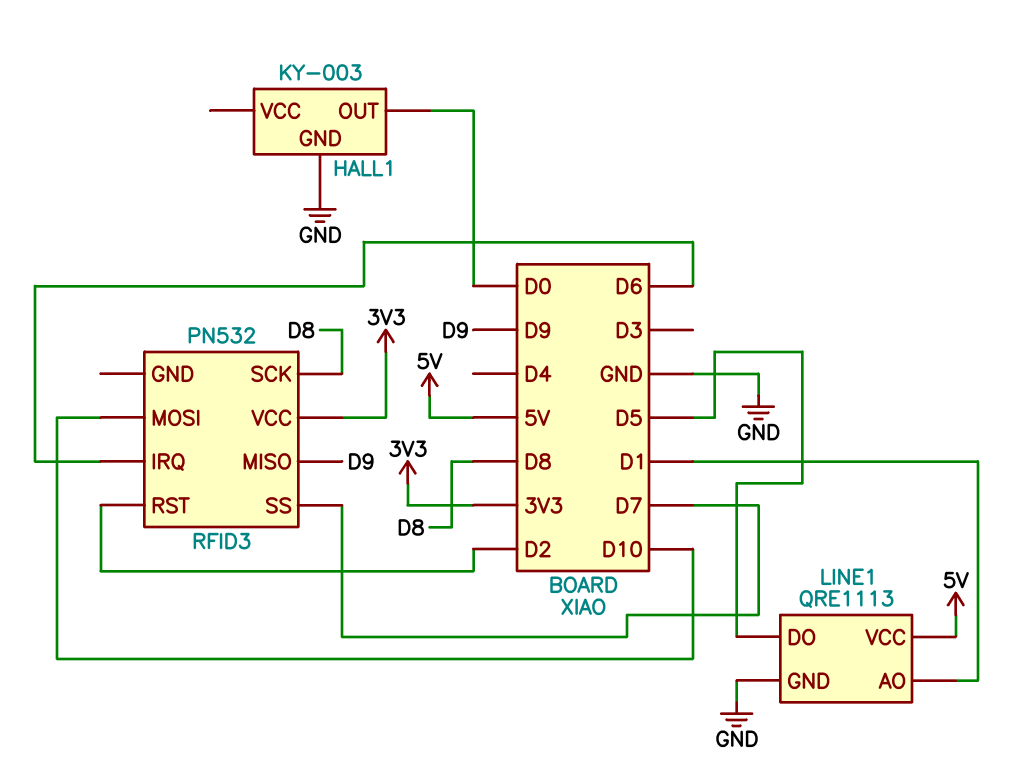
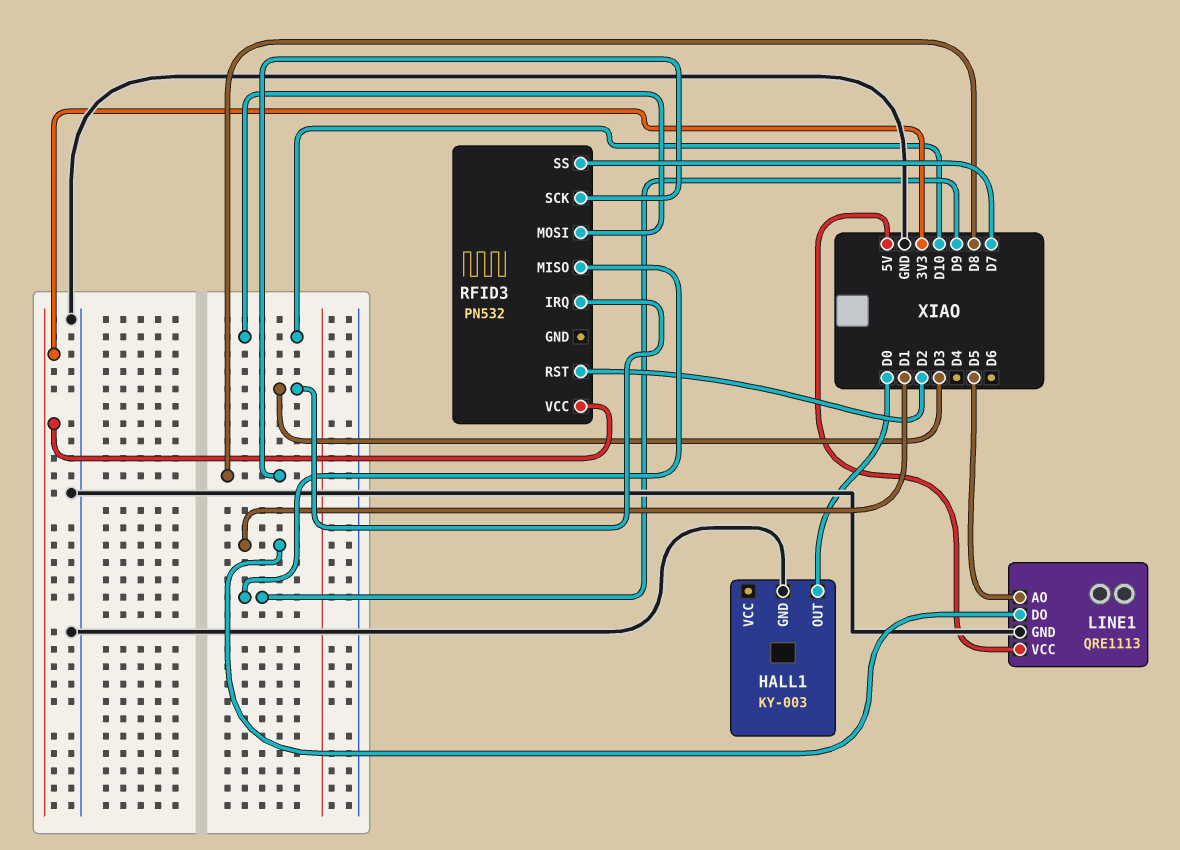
LINE1 pin AO: D1 -> D5
LINE1 pin DO: D5 -> D1
RFID3 pin IRQ: D6 -> D3

